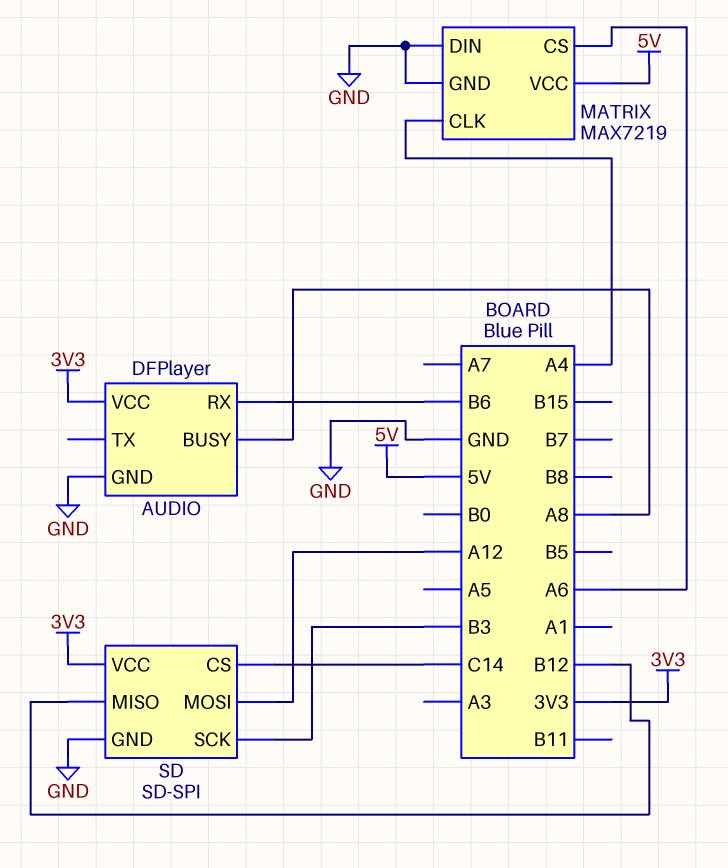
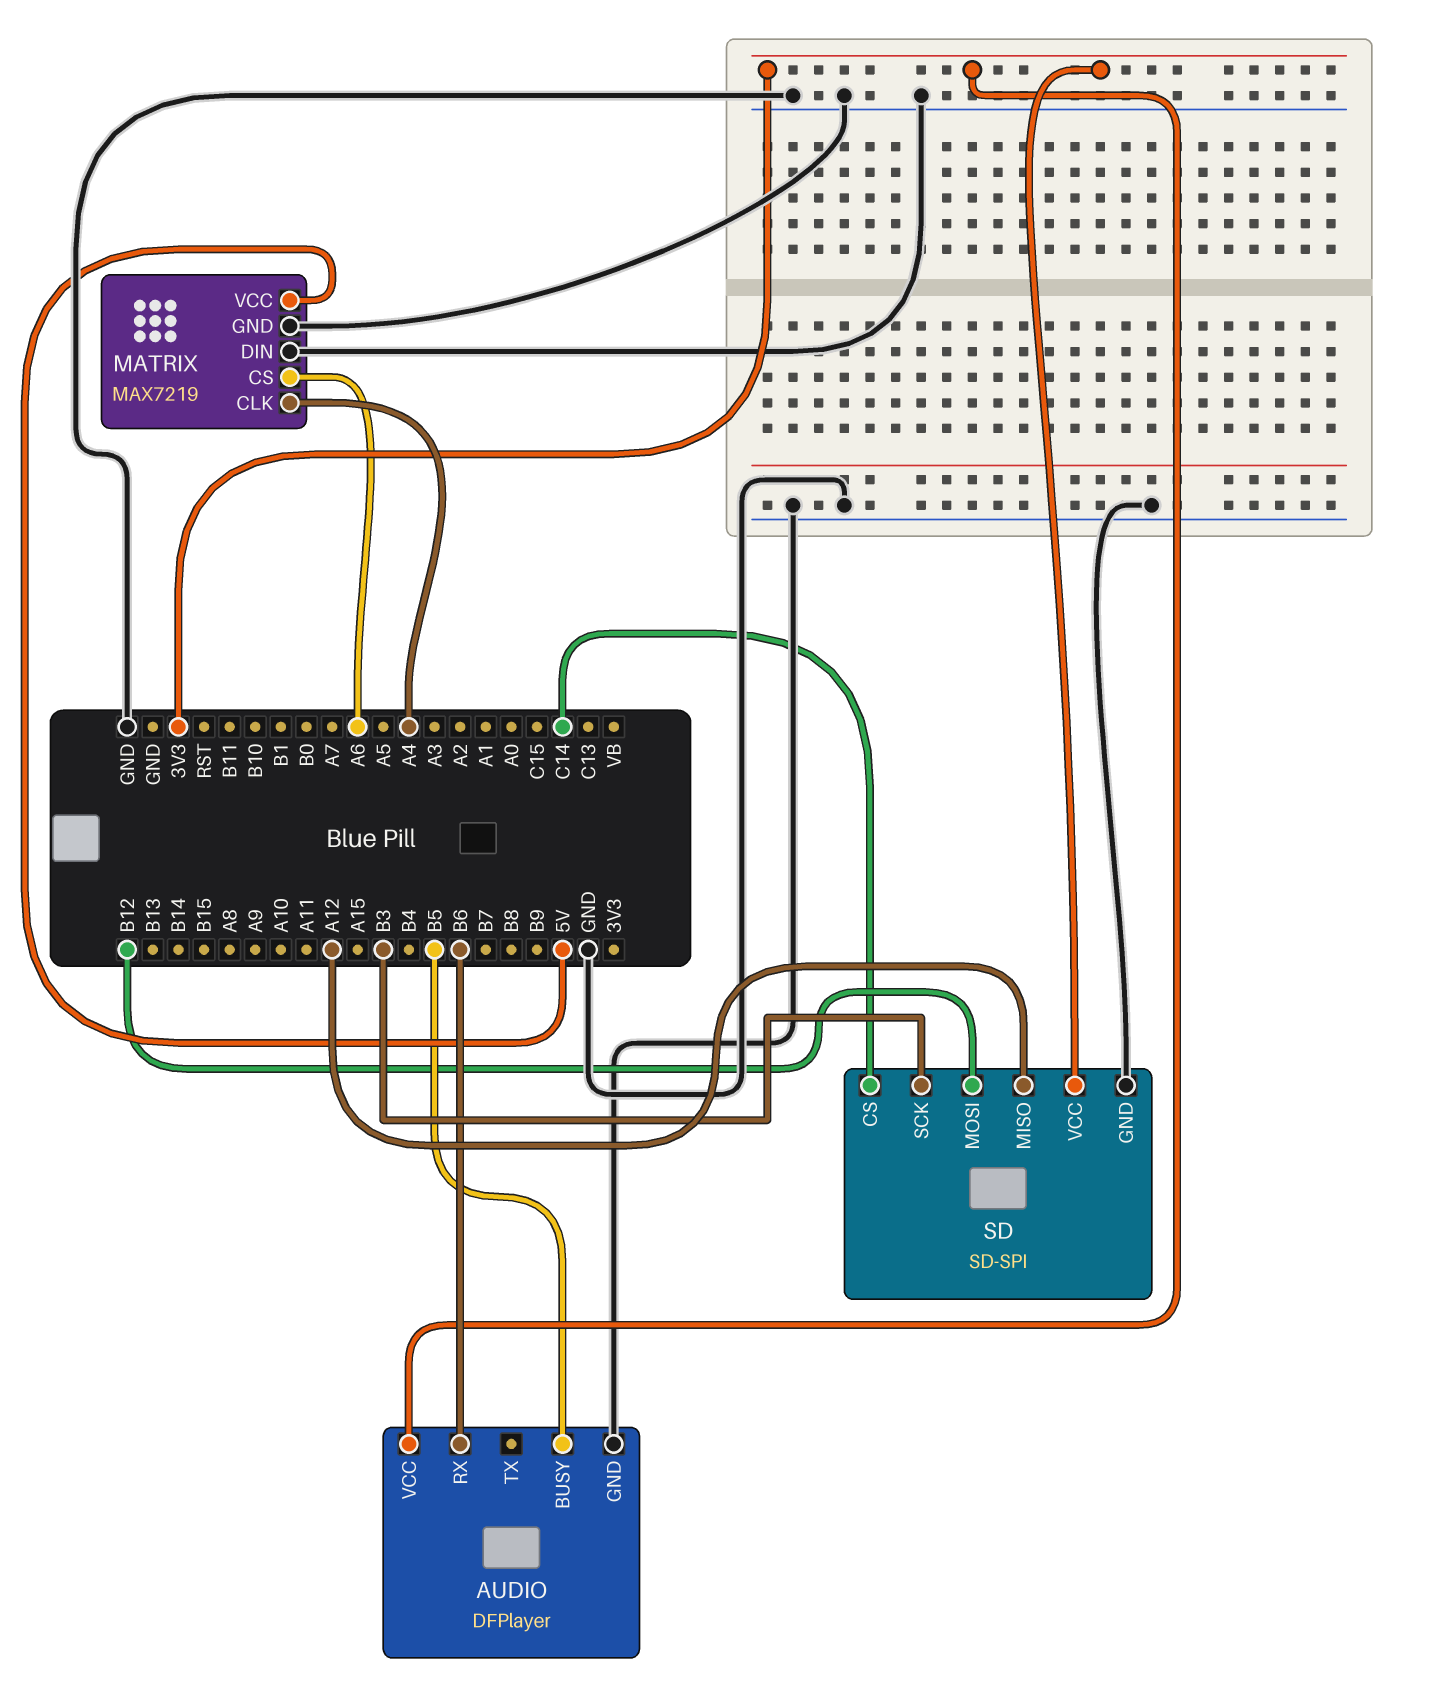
AUDIO pin BUSY: A8 -> B5
SD pin MISO: B12 -> A12
SD pin MOSI: A12 -> B12

